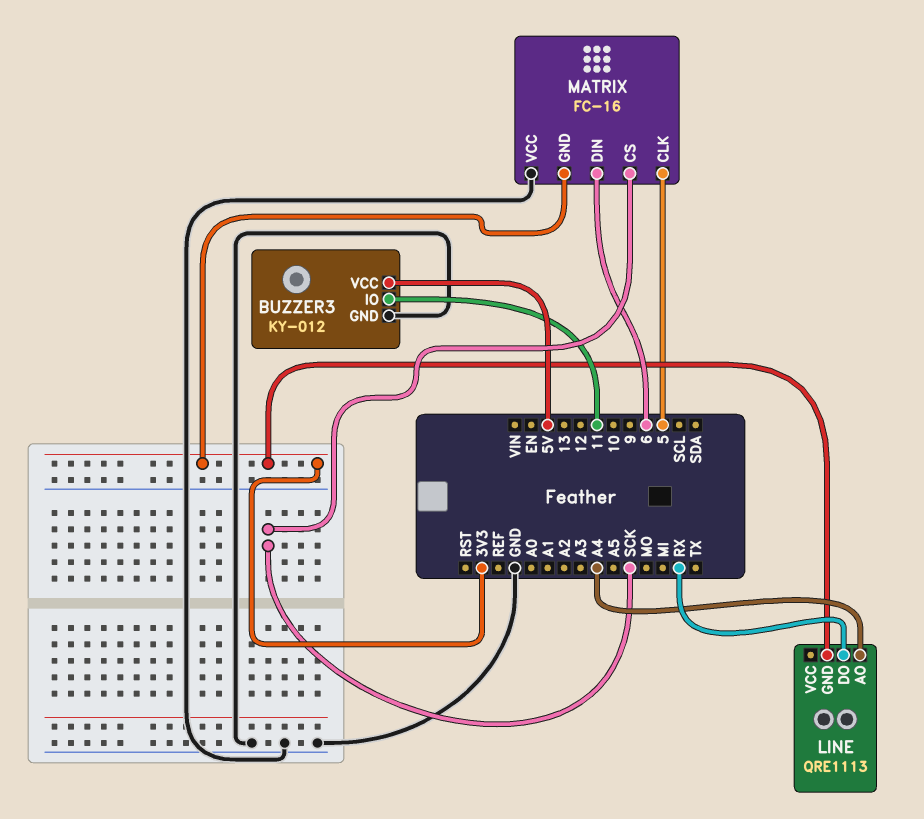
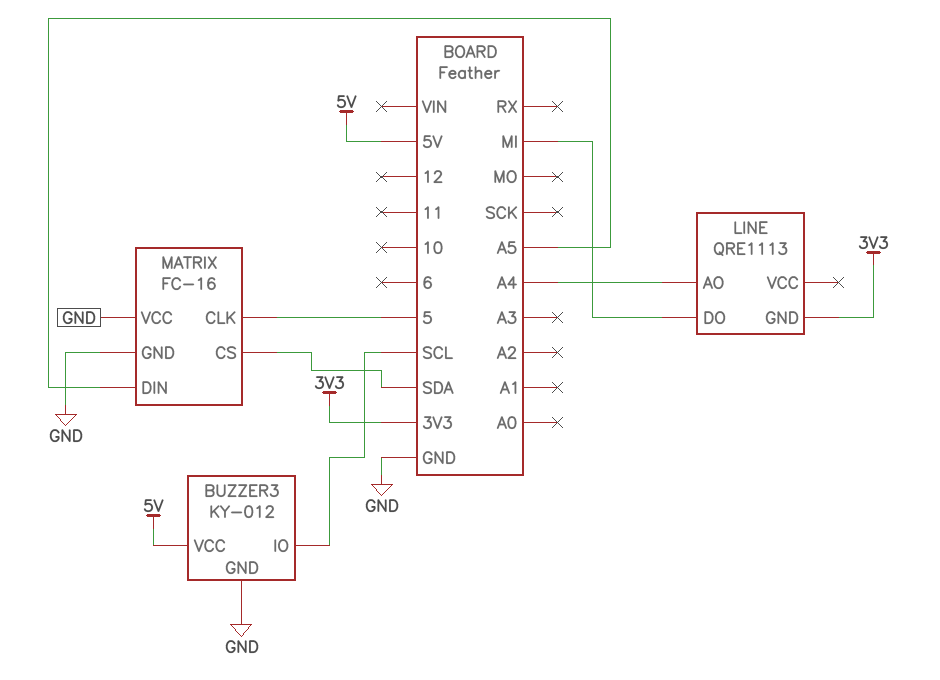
BUZZER3 pin IO: 11 -> SCL
LINE pin DO: RX -> MI
MATRIX pin CS: SCK -> SDA
MATRIX pin DIN: 6 -> A5
MATRIX pin GND: 3V3 -> GND

